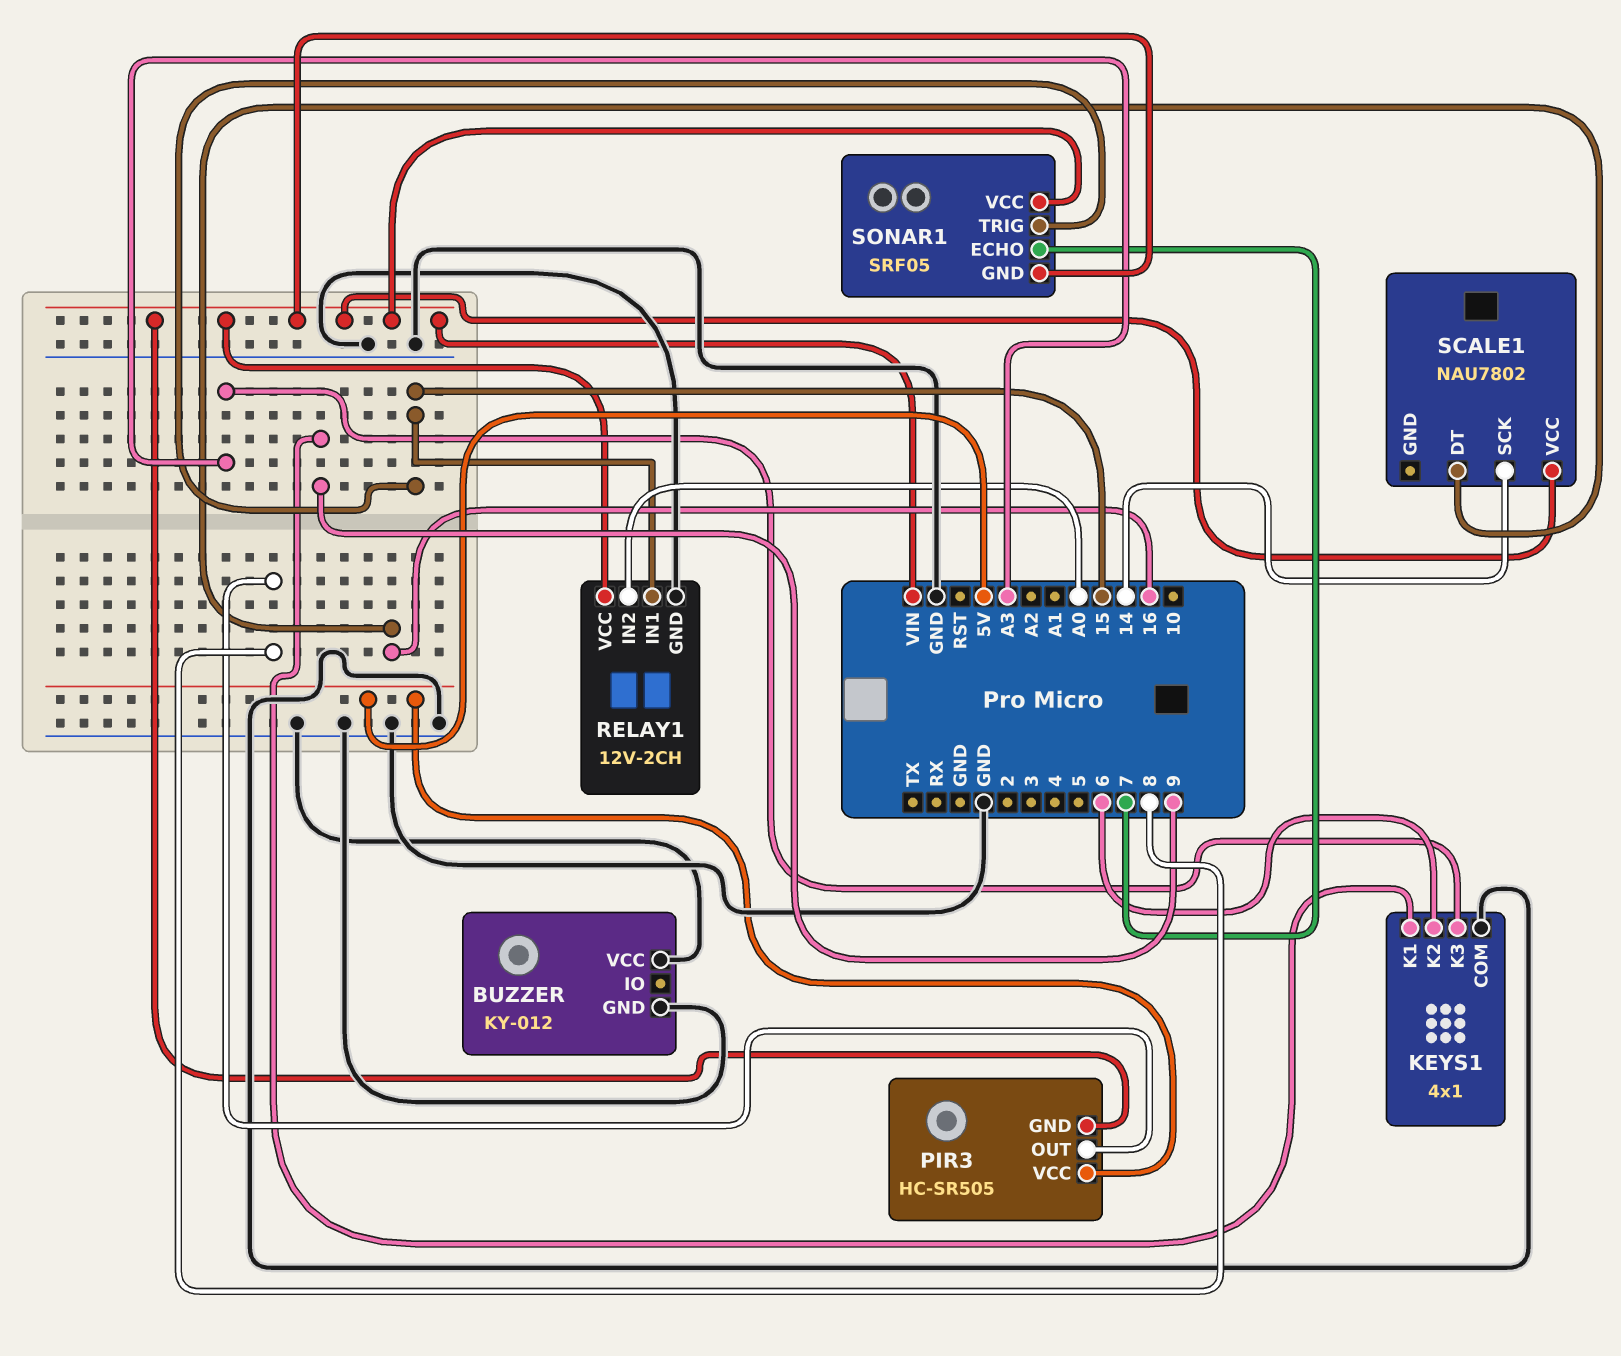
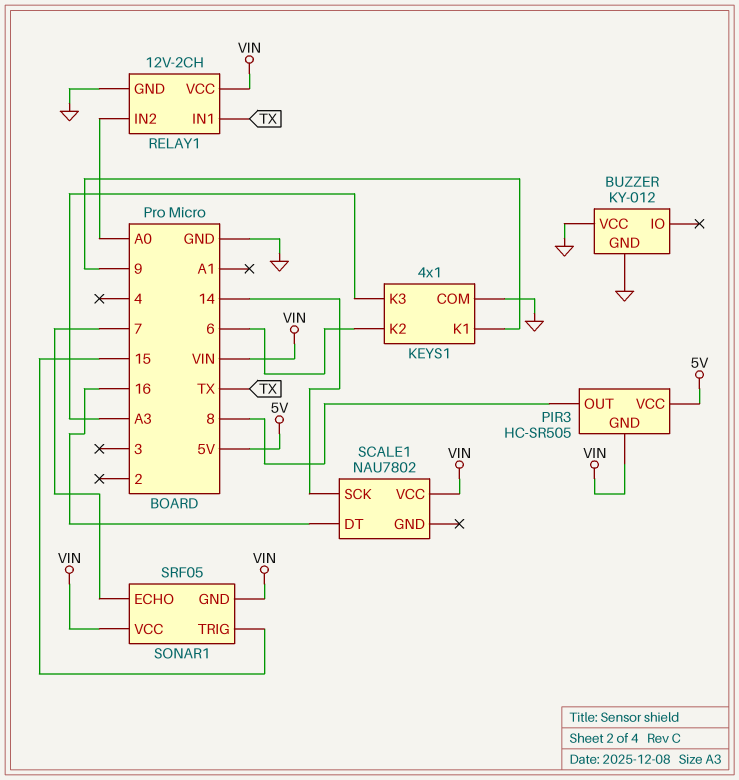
RELAY1 pin IN1: 15 -> TX

